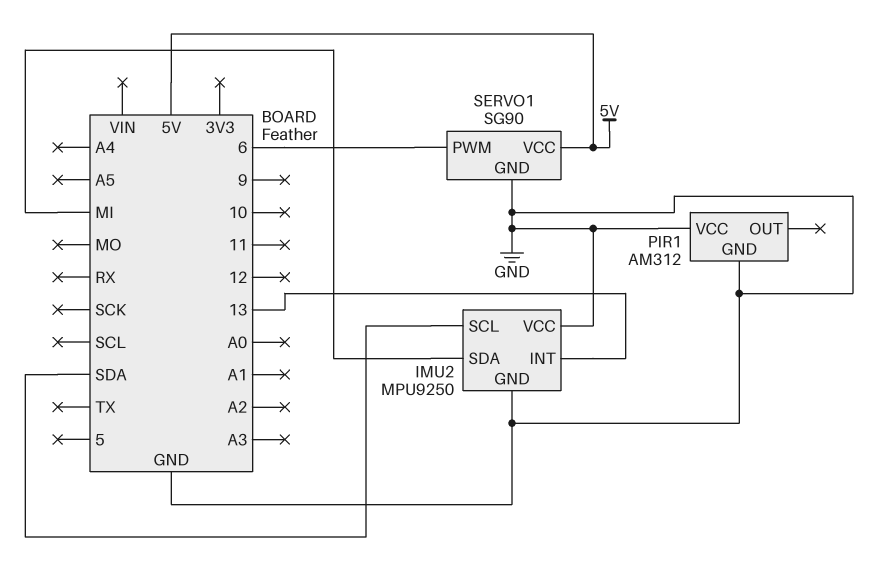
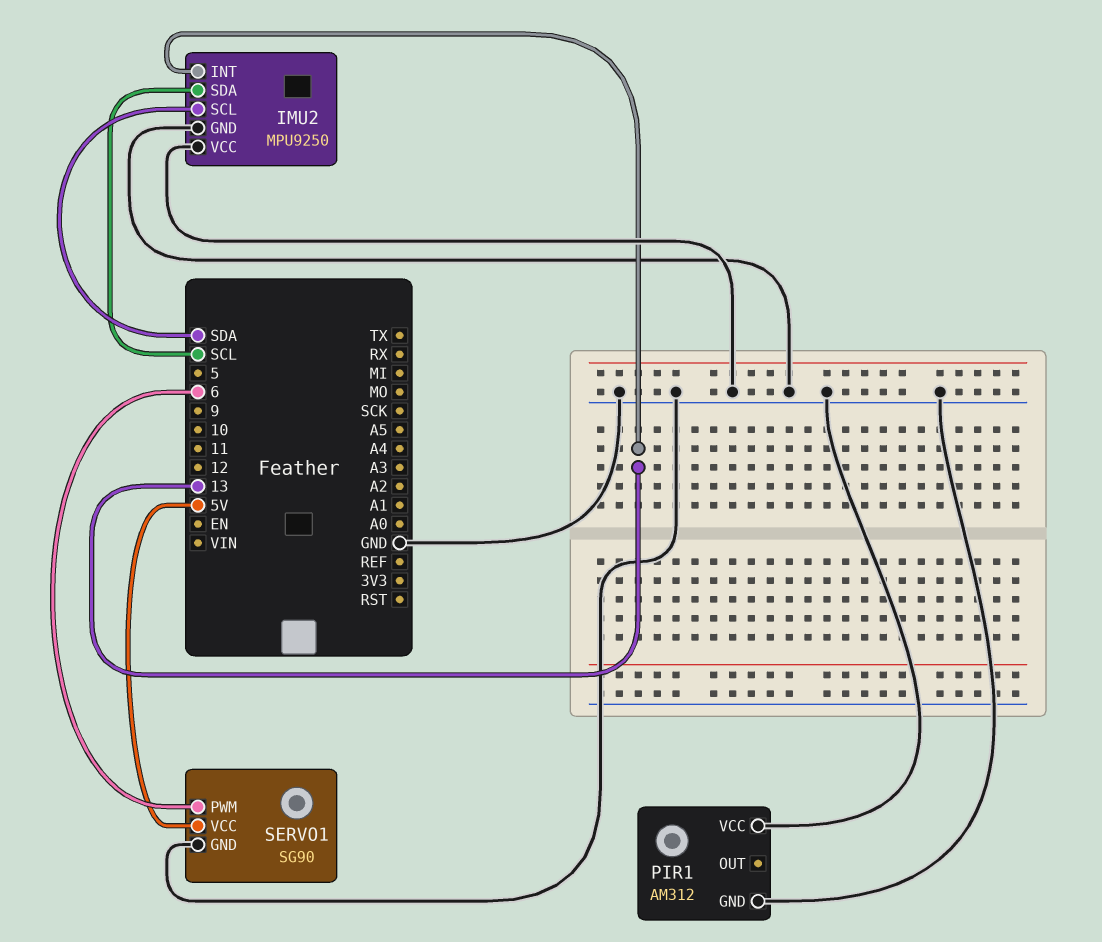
IMU2 pin SDA: MI -> SCL

